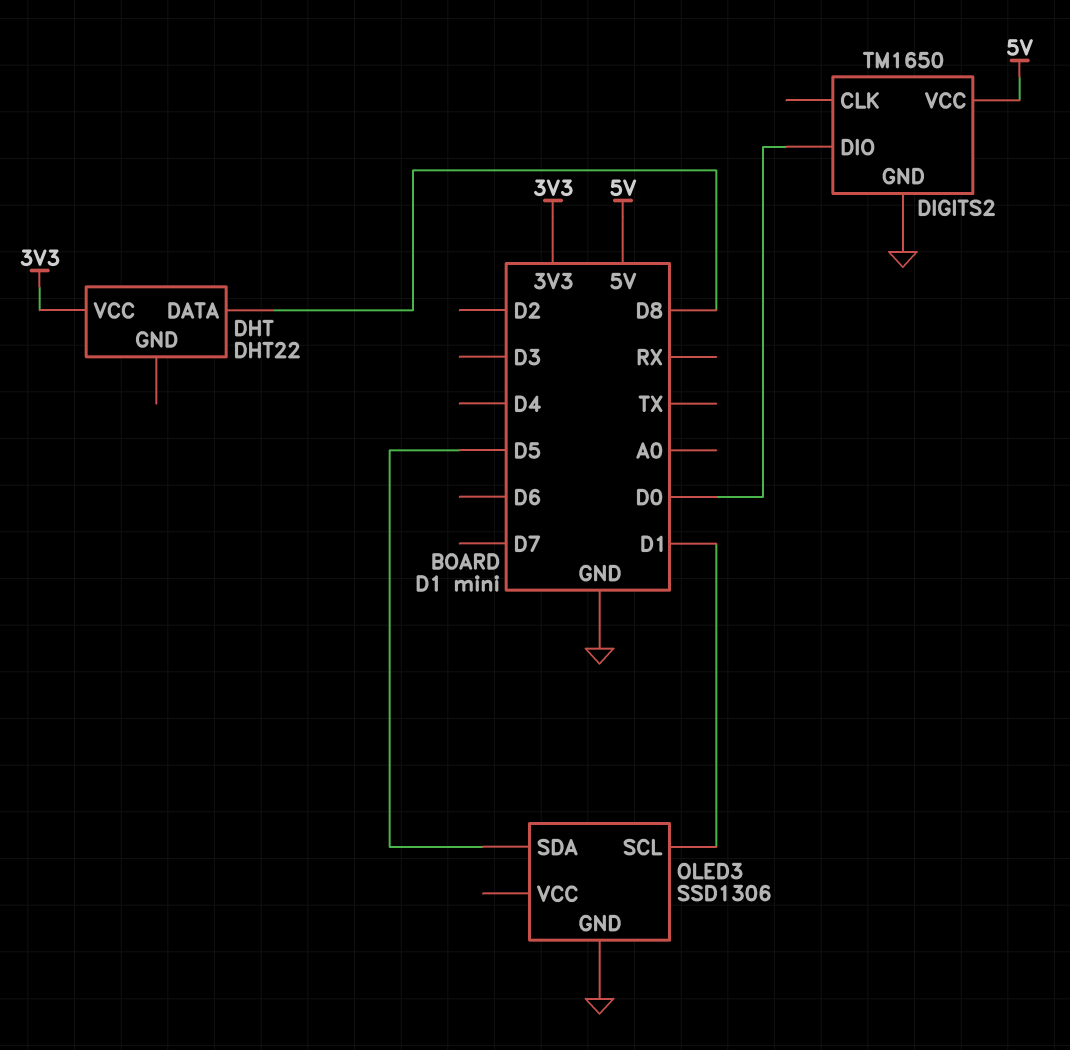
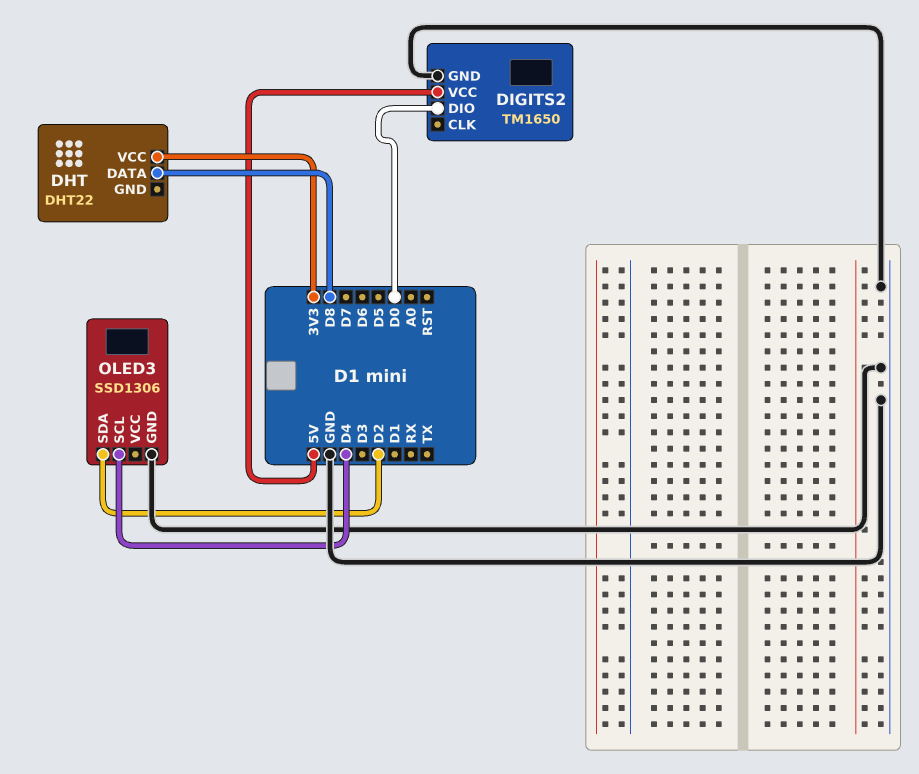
OLED3 pin SCL: D1 -> D4
OLED3 pin SDA: D5 -> D2

